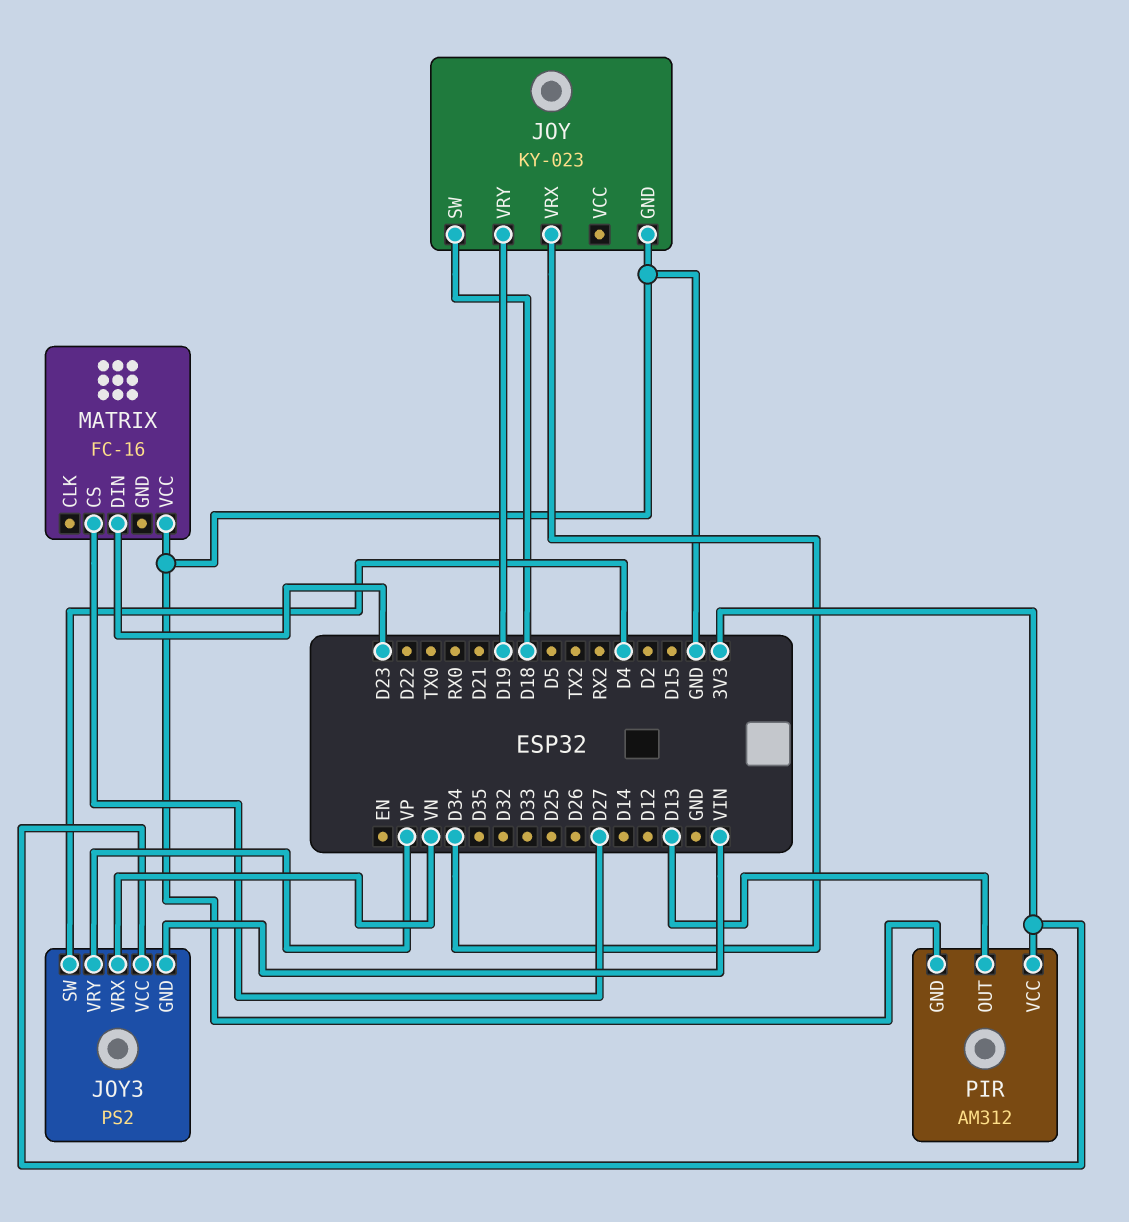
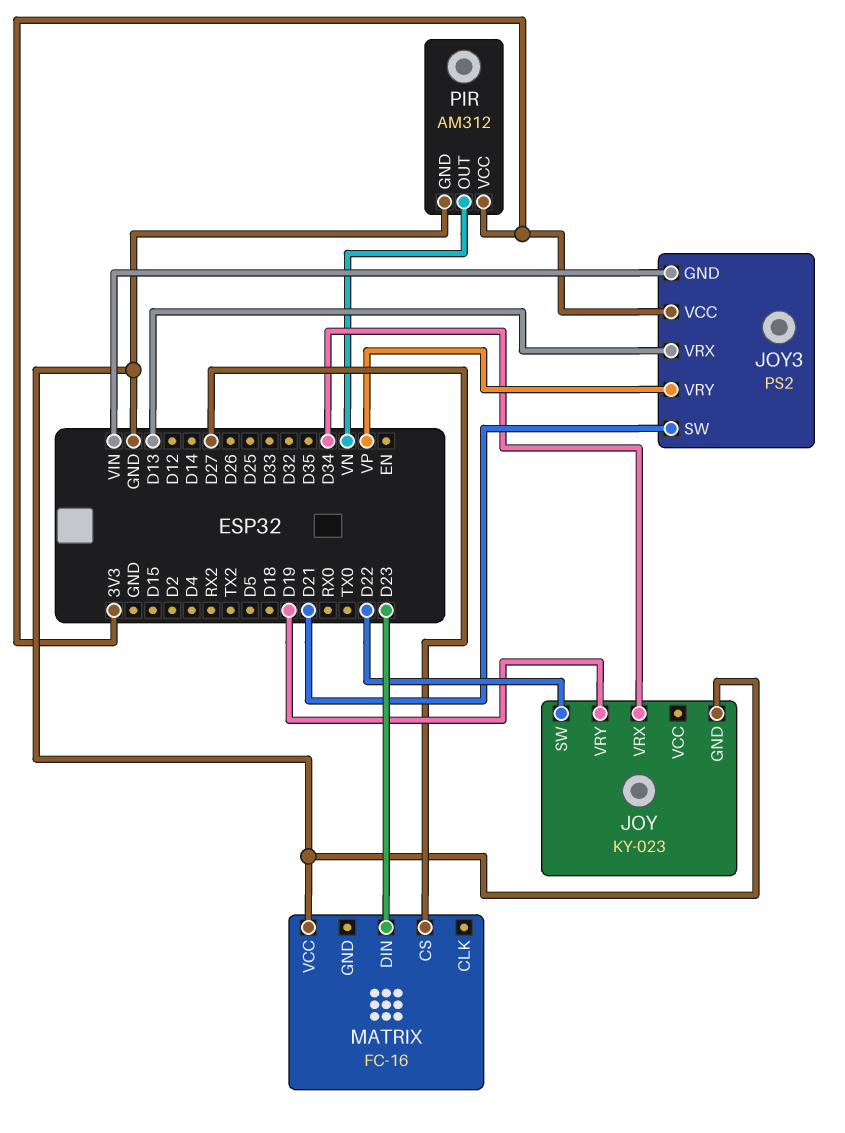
JOY pin SW: D18 -> D22
JOY3 pin SW: D4 -> D21
JOY3 pin VRX: VN -> D13
PIR pin OUT: D13 -> VN

